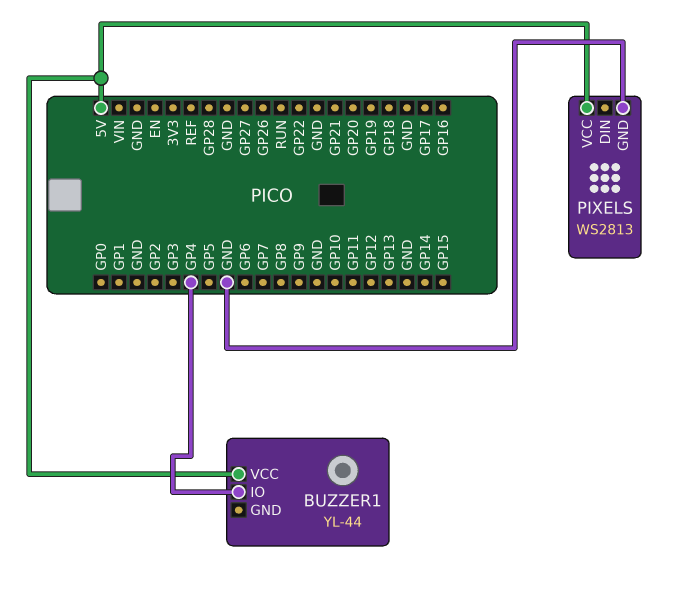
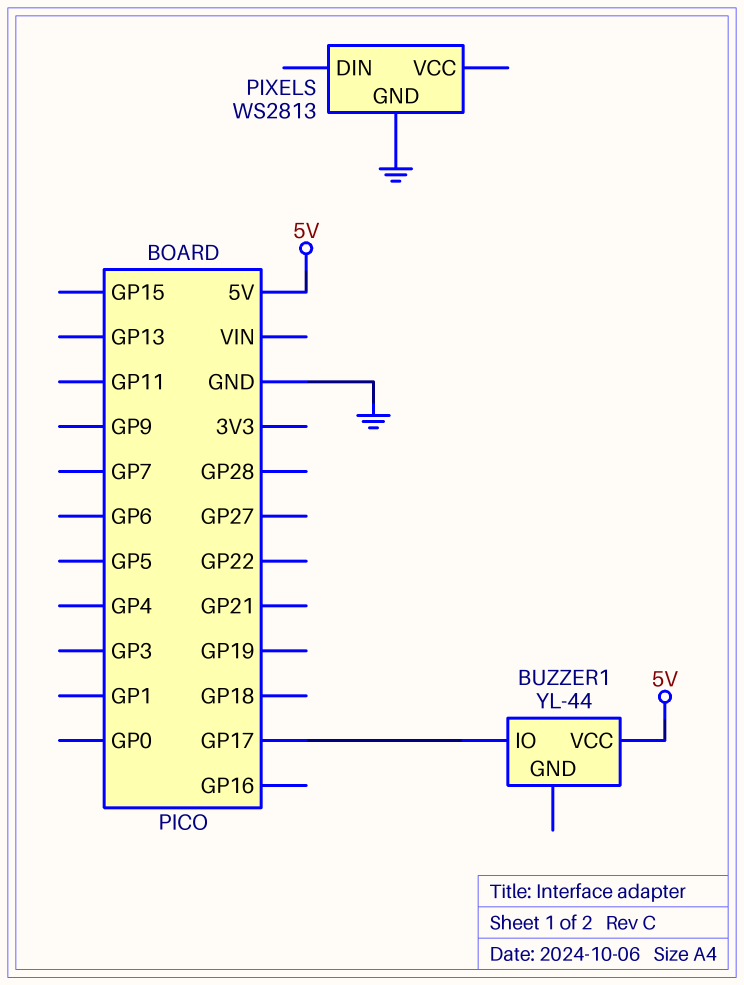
BUZZER1 pin IO: GP4 -> GP17
PIXELS pin VCC: 5V -> none

